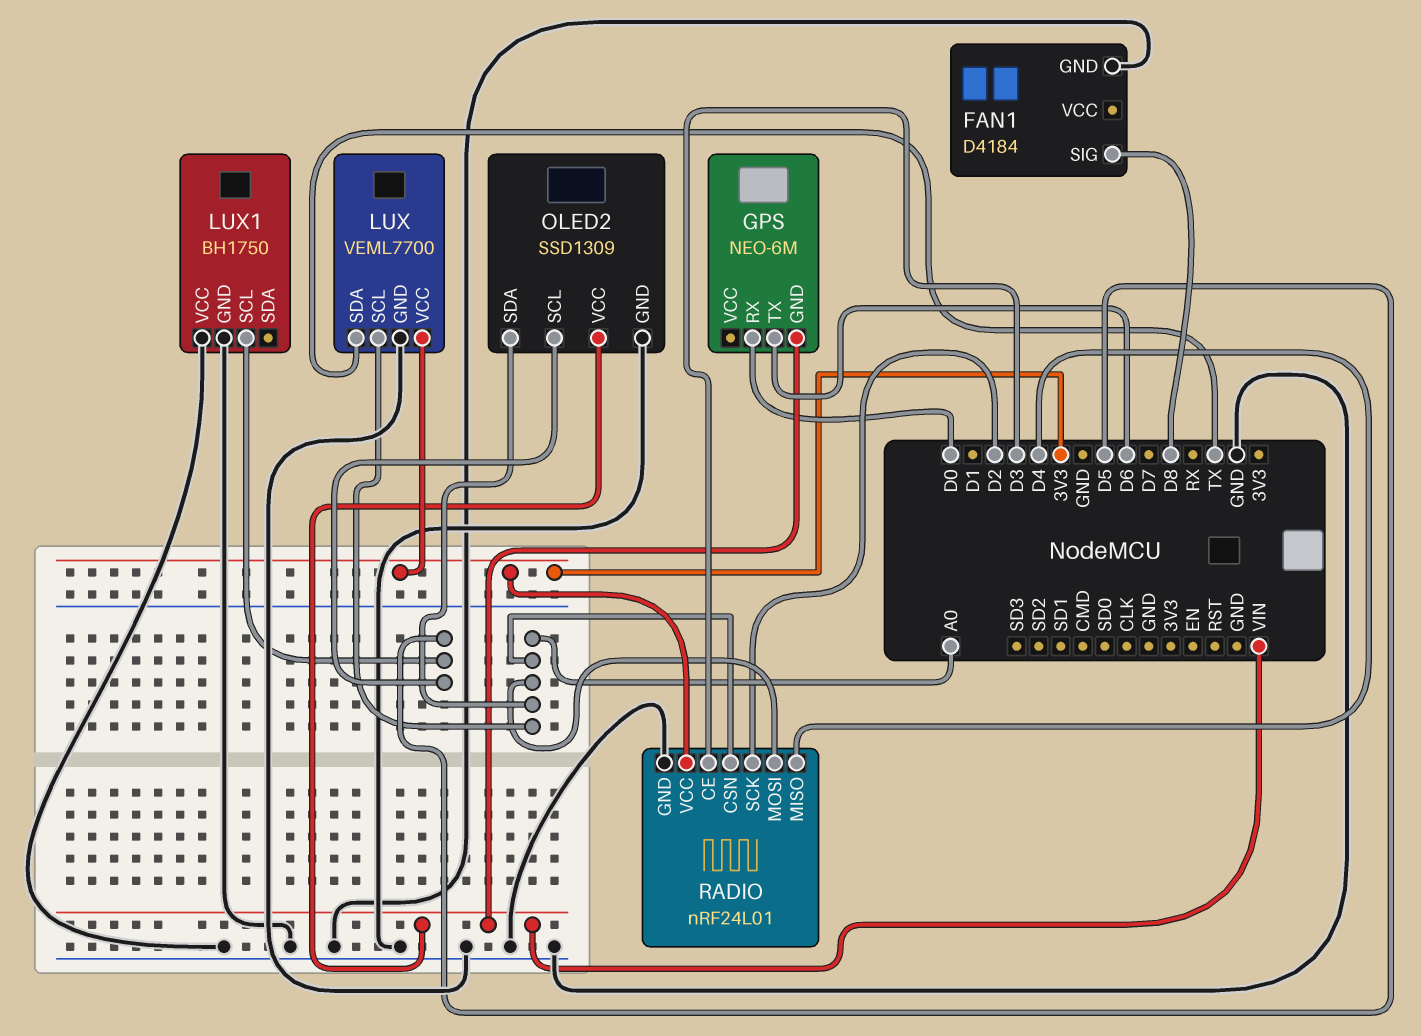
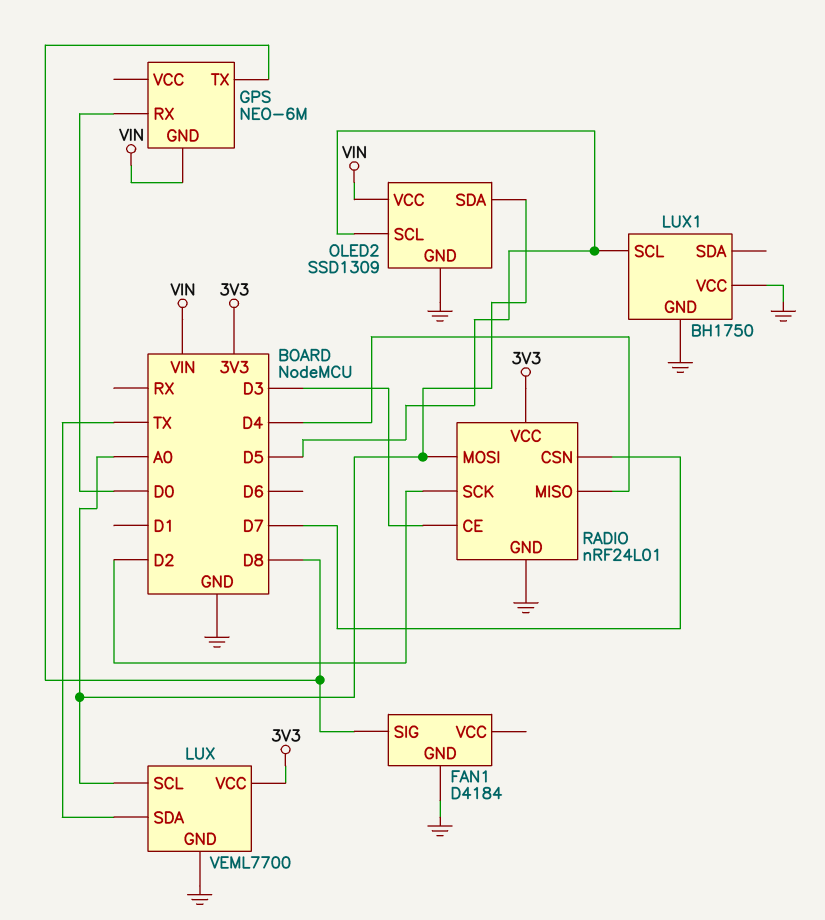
GPS pin TX: D6 -> D8
RADIO pin CSN: A0 -> D7

